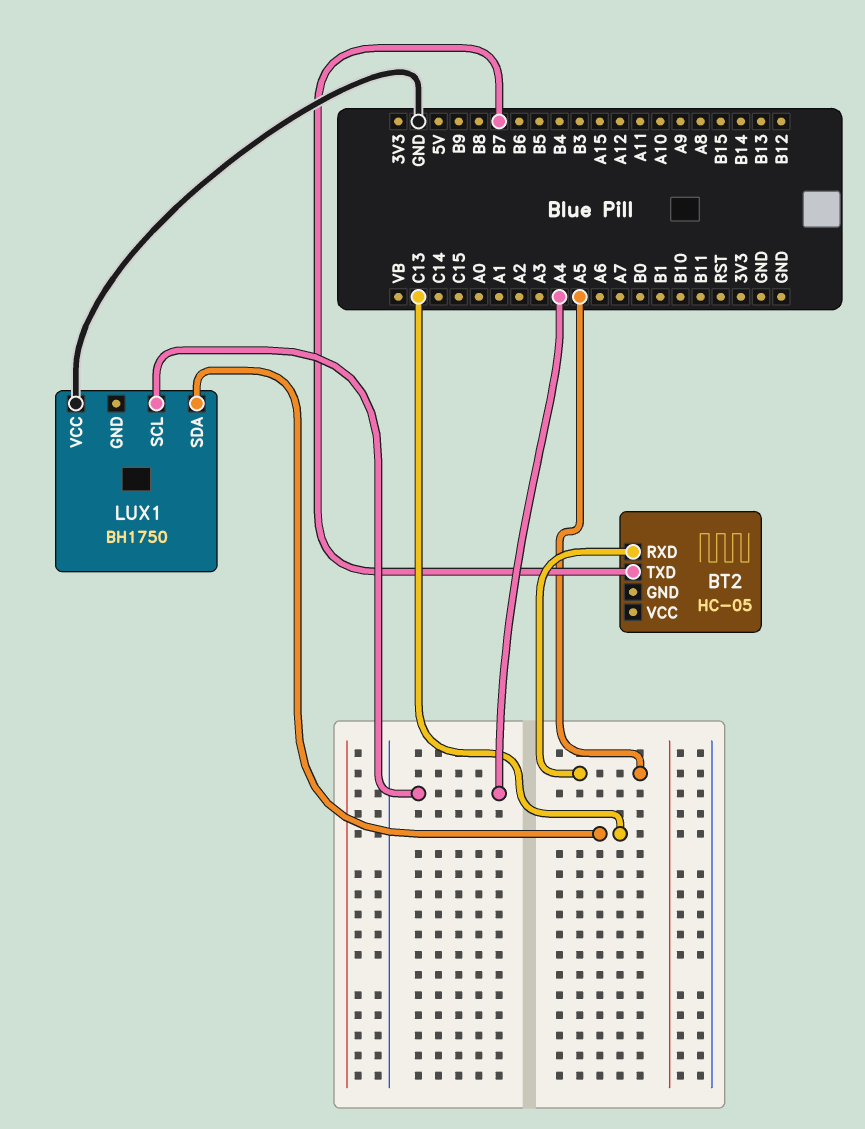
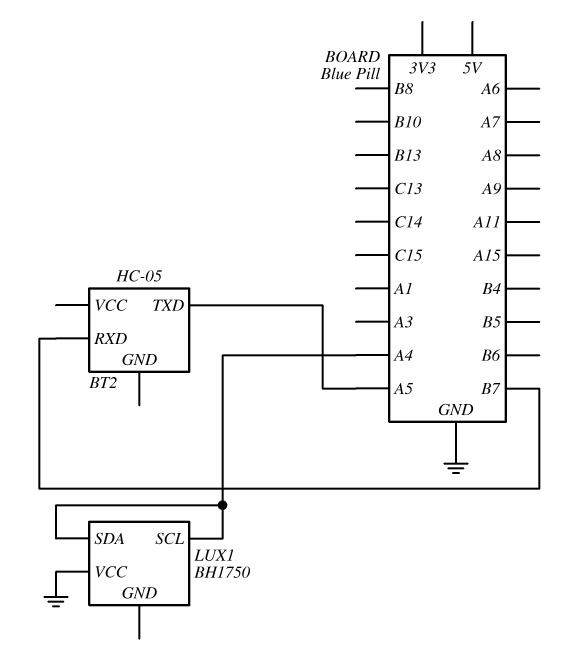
BT2 pin RXD: A5 -> B7
BT2 pin TXD: B7 -> A5
LUX1 pin SDA: C13 -> A4

